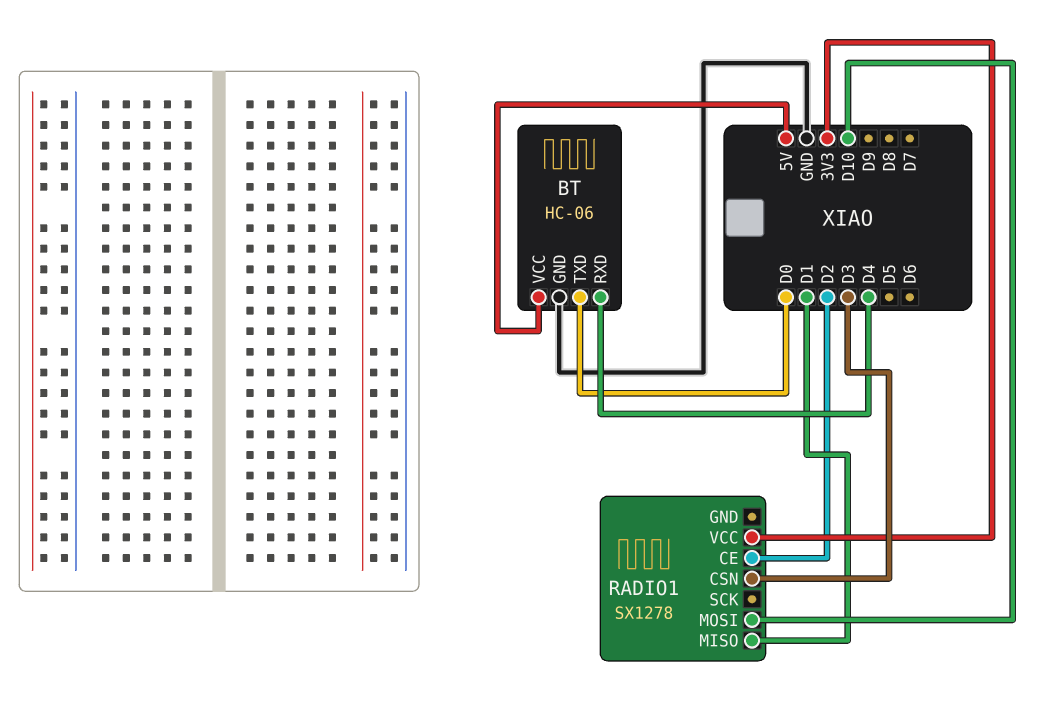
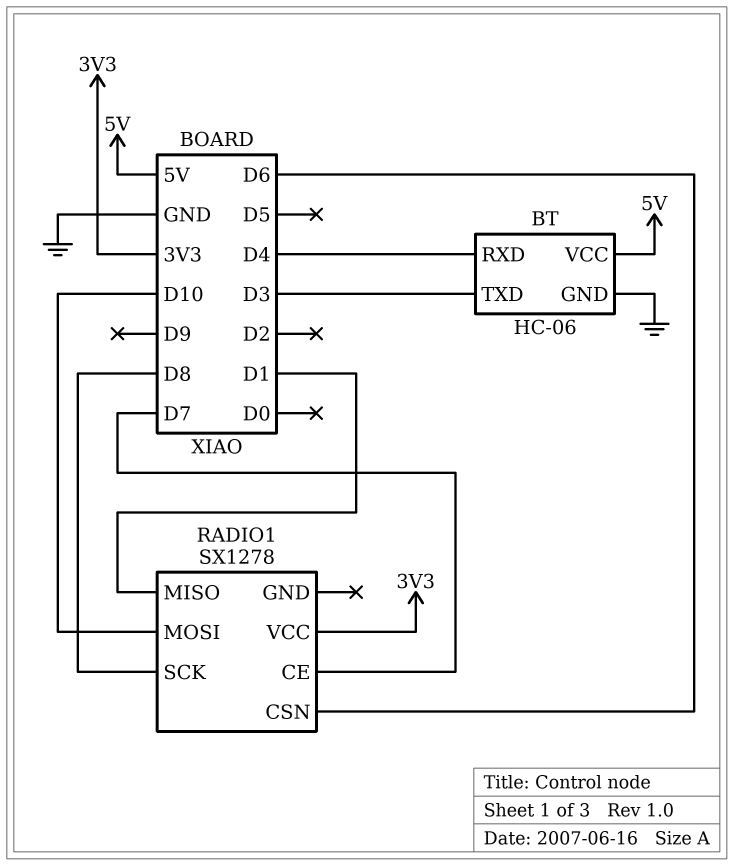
BT pin TXD: D0 -> D3
RADIO1 pin CE: D2 -> D7
RADIO1 pin CSN: D3 -> D6
RADIO1 pin SCK: none -> D8

